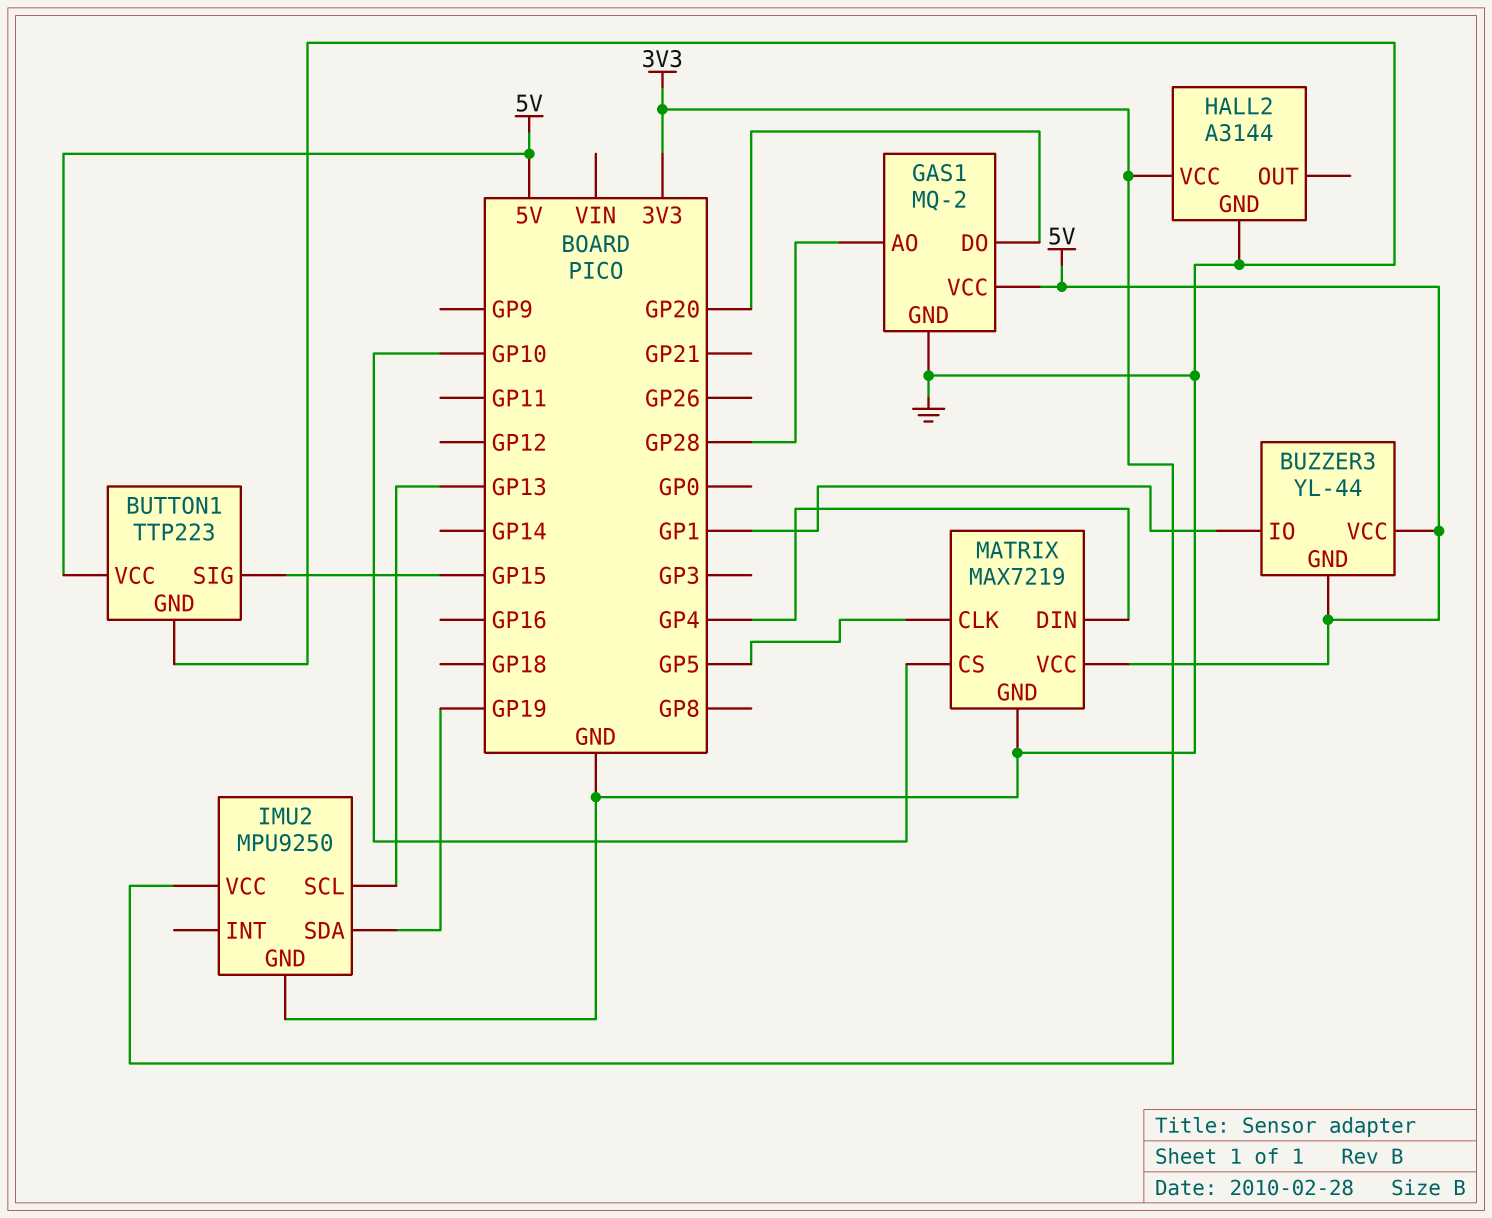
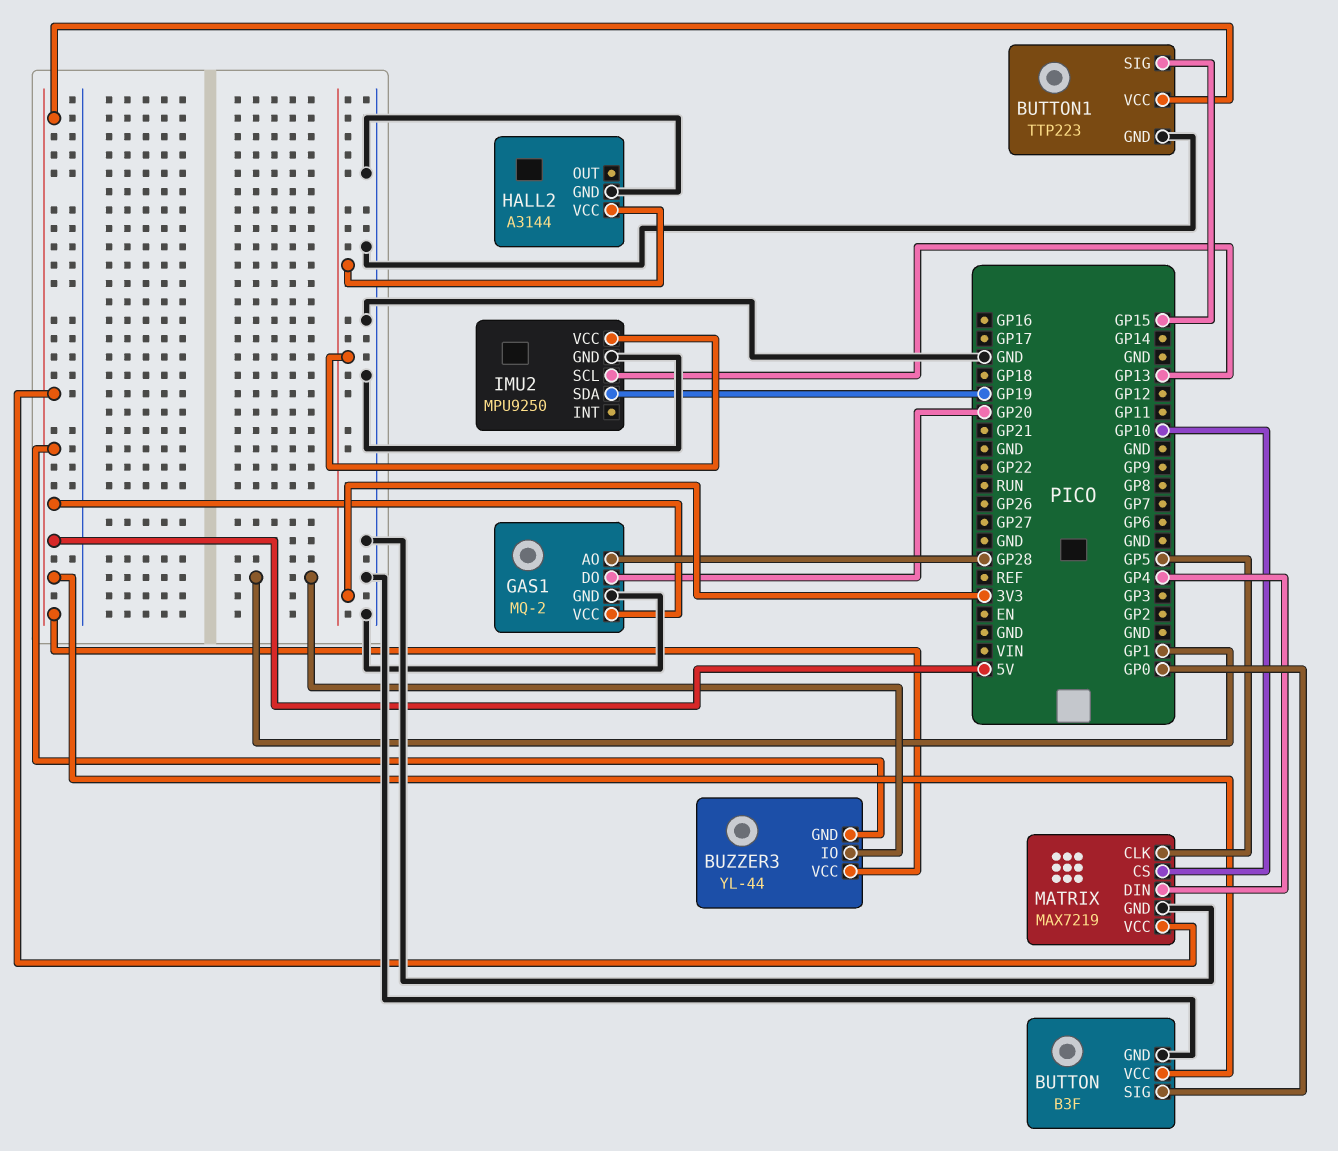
BUTTON: none -> B3F
BUTTON pin GND: none -> GND
BUTTON pin SIG: none -> GP0
BUTTON pin VCC: none -> 5V

